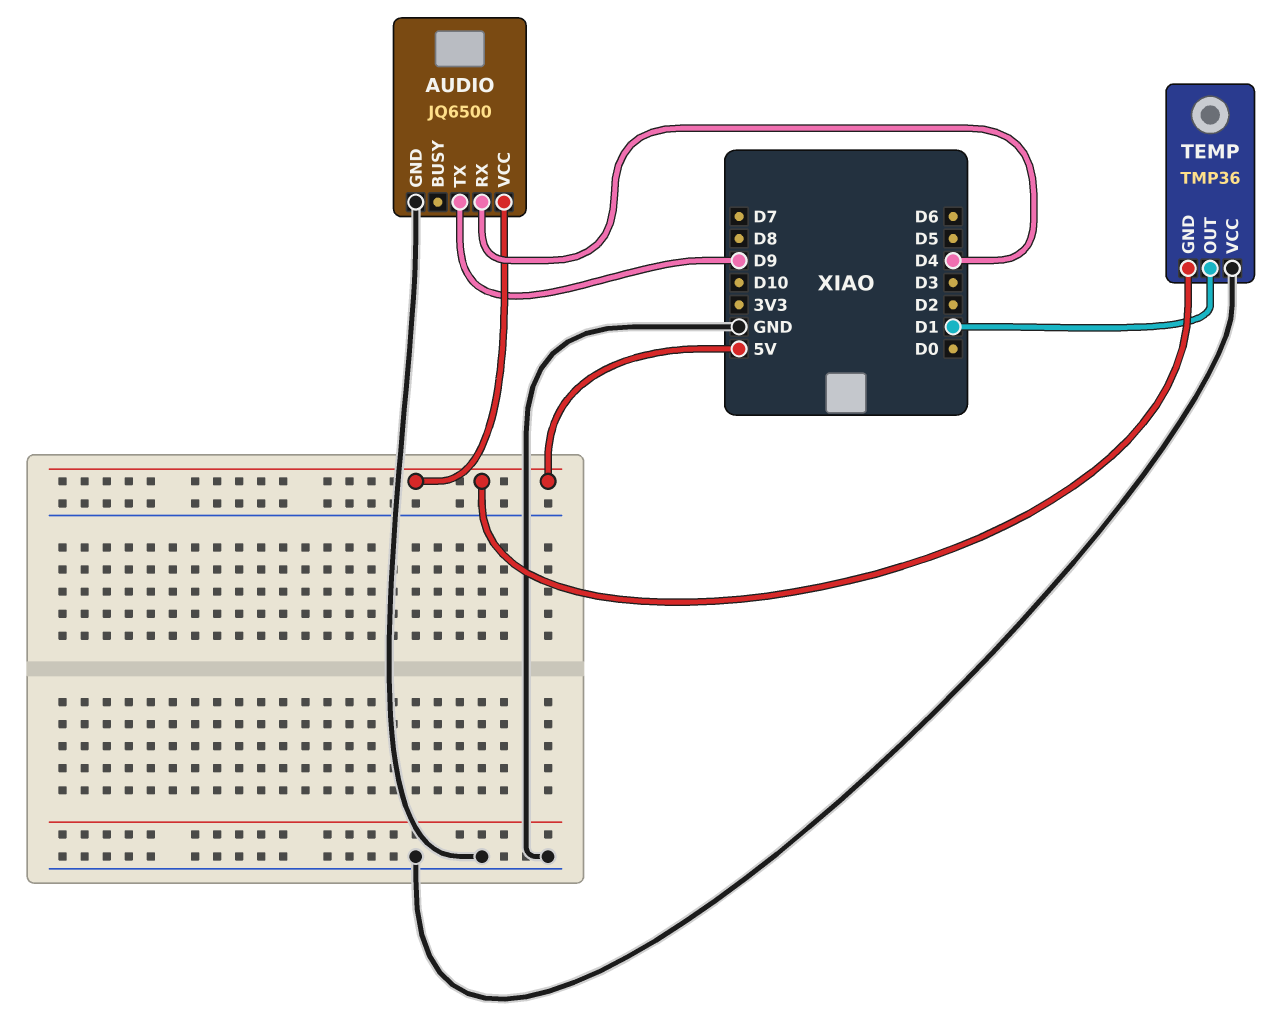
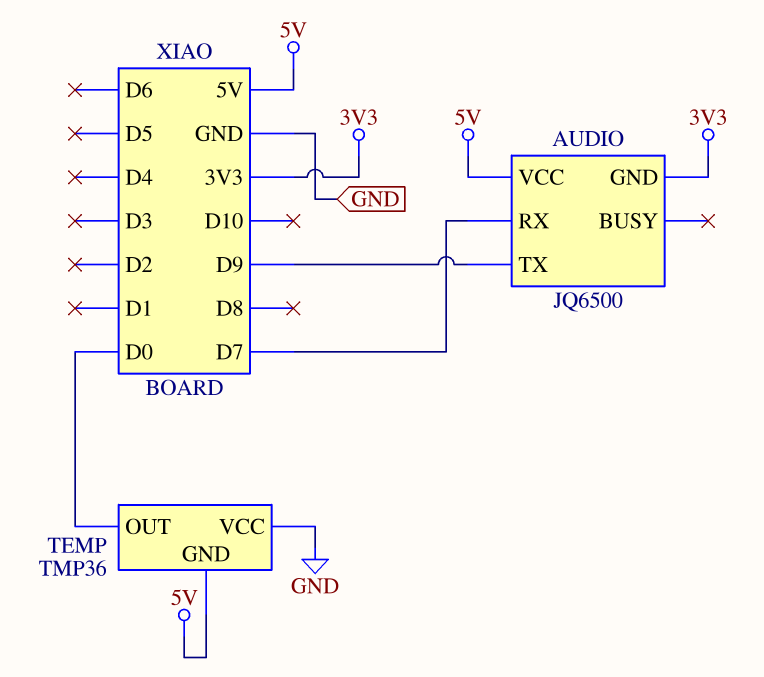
AUDIO pin GND: GND -> 3V3
AUDIO pin RX: D4 -> D7
TEMP pin OUT: D1 -> D0

